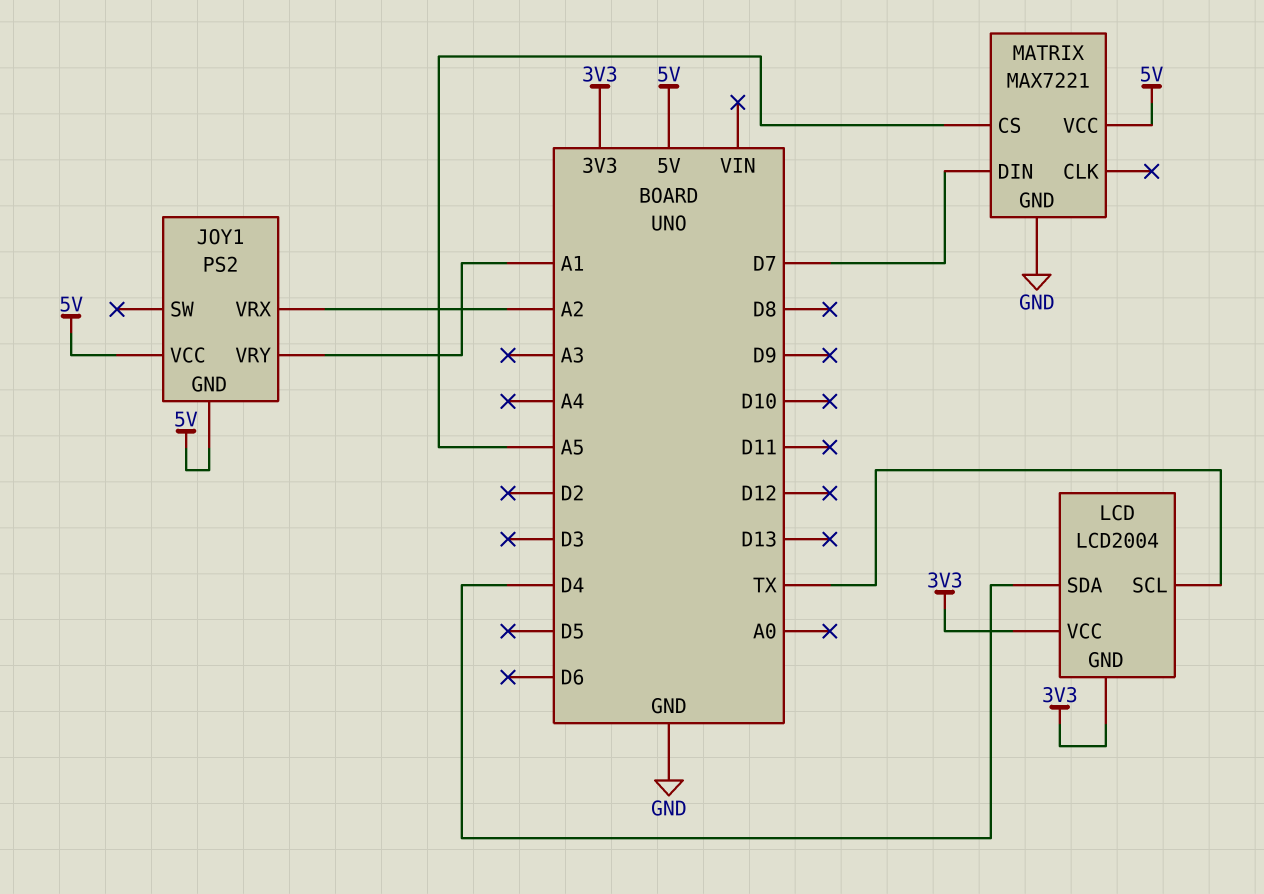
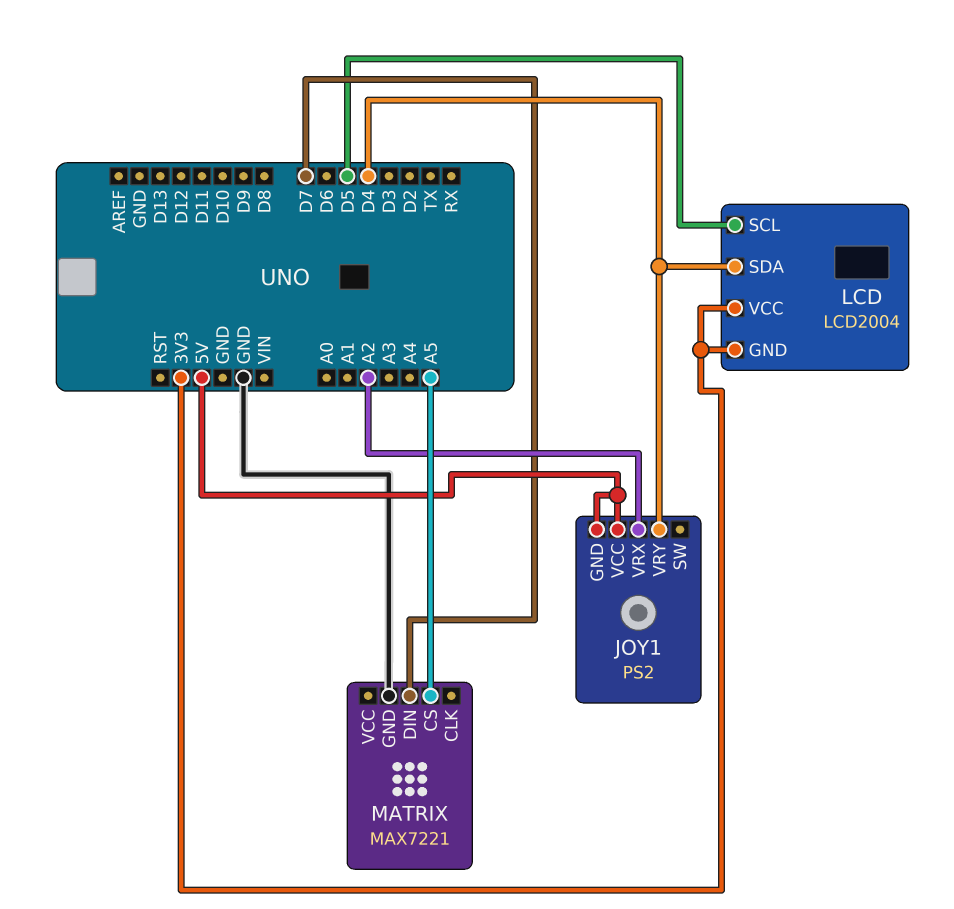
JOY1 pin VRY: A1 -> D4
LCD pin SCL: TX -> D5
MATRIX pin VCC: 5V -> none

